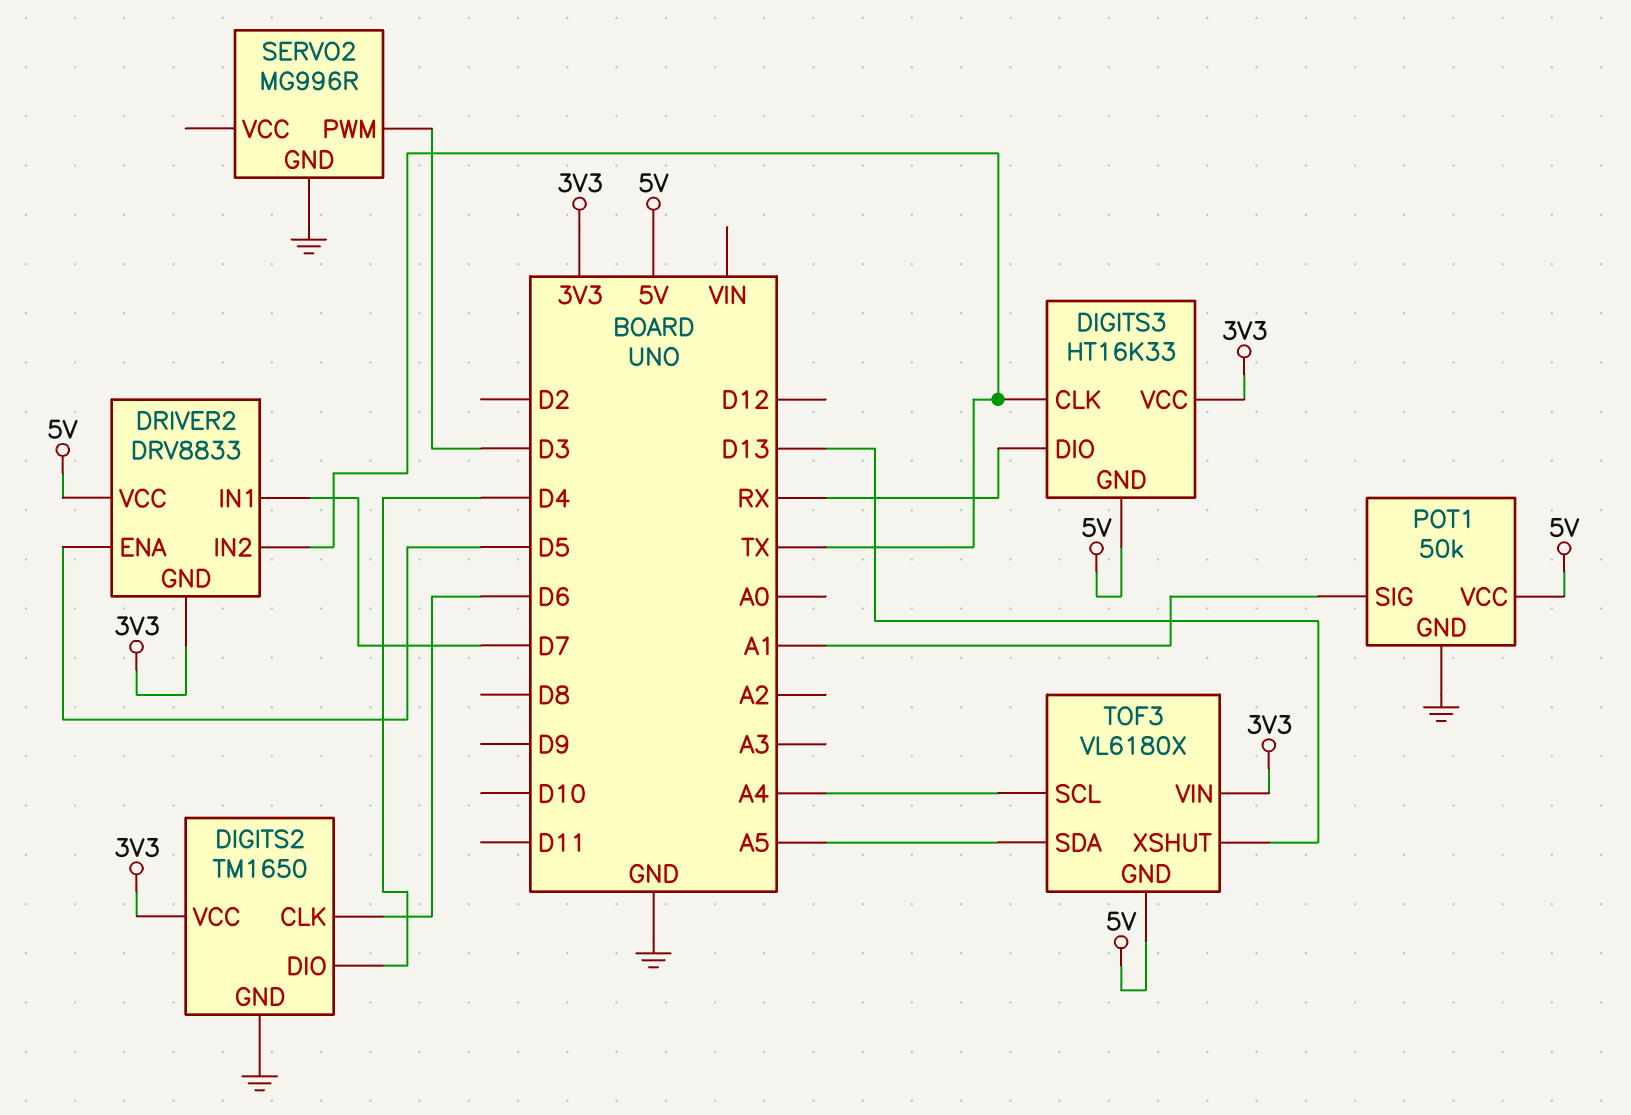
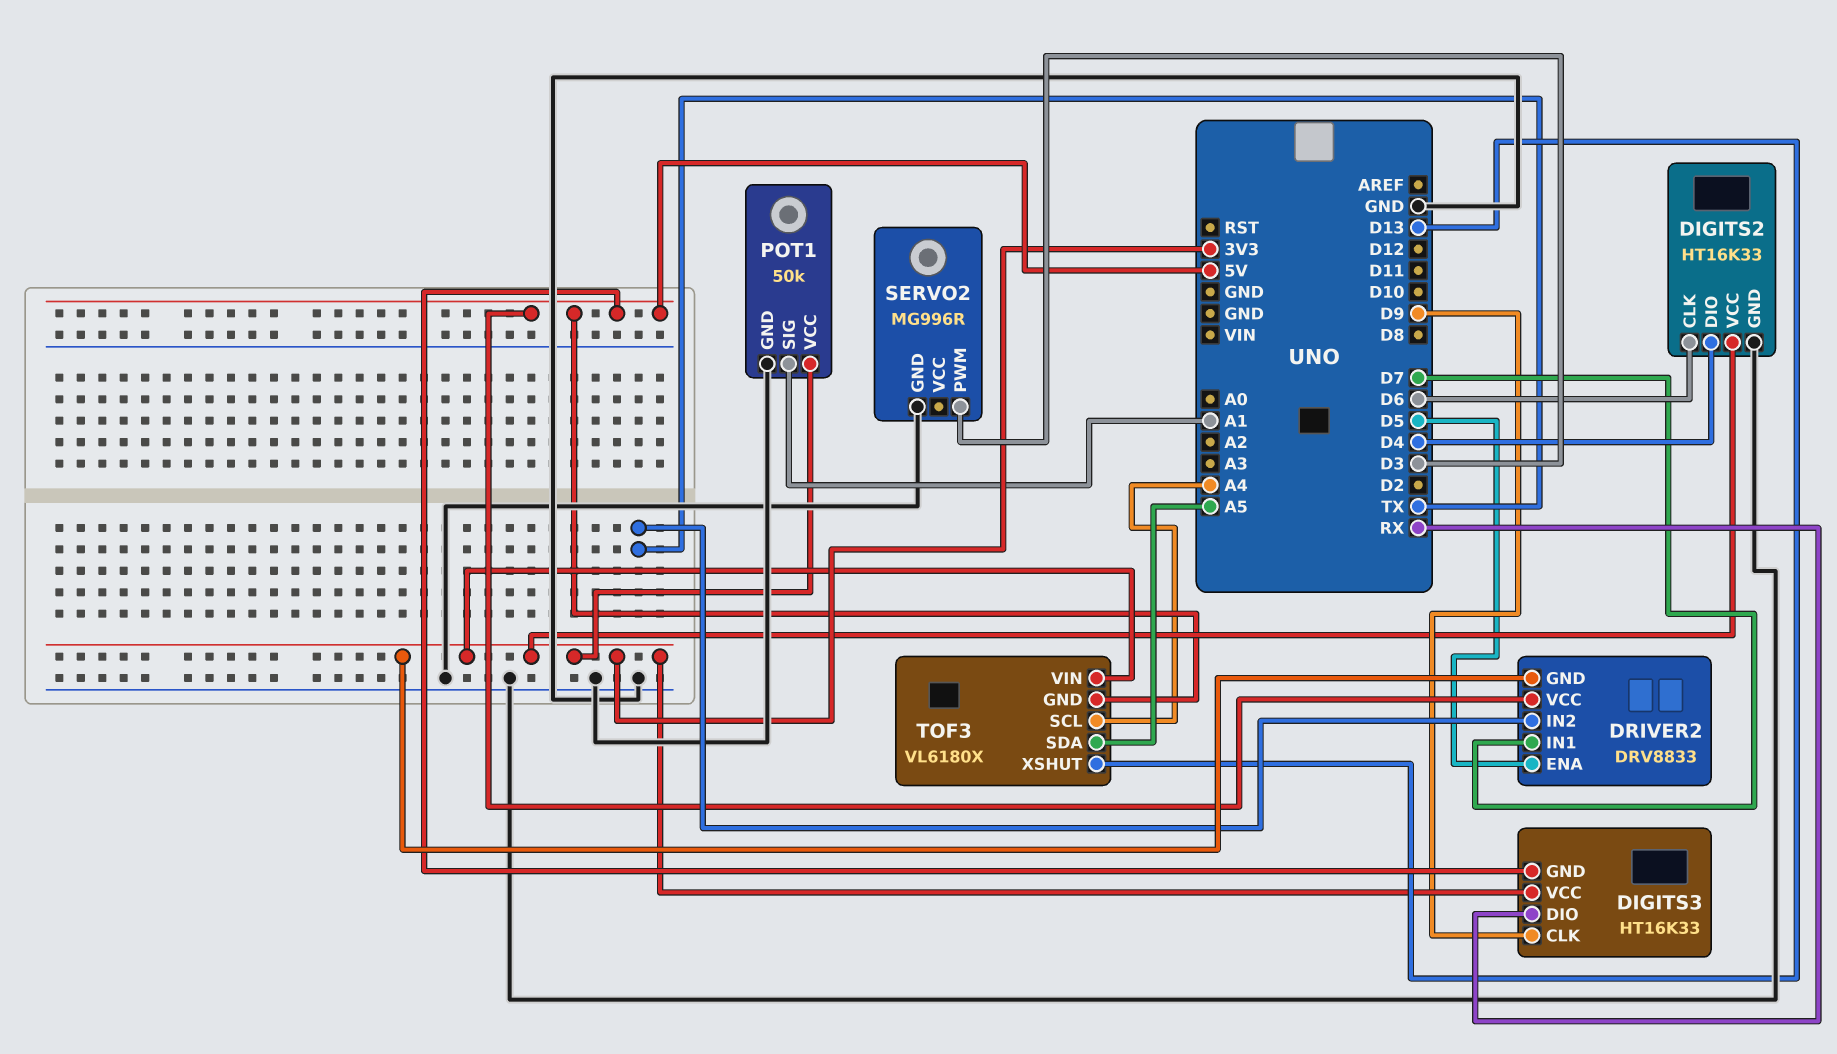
DIGITS2: TM1650 -> HT16K33
DIGITS3 pin CLK: TX -> D9
POT1 pin VCC: 5V -> 3V3

